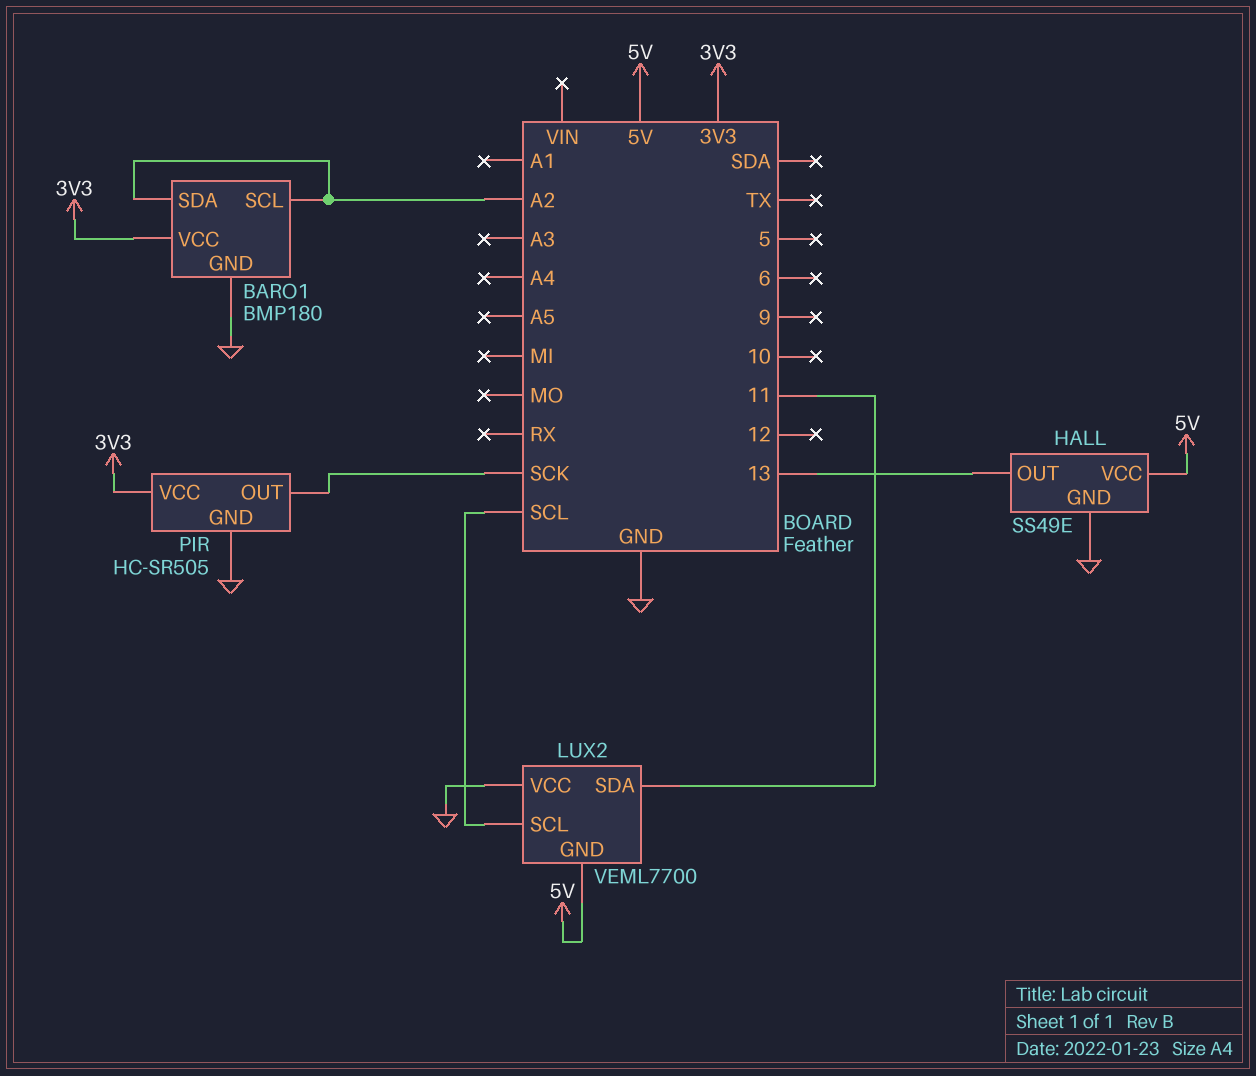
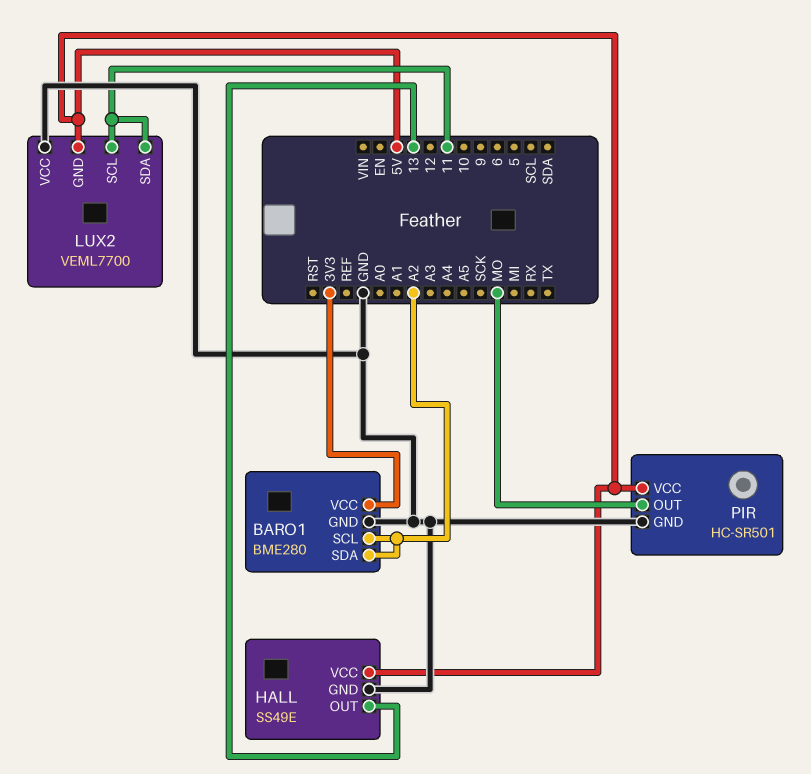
BARO1: BMP180 -> BME280
LUX2 pin SCL: SCL -> 11
PIR: HC-SR505 -> HC-SR501
PIR pin OUT: SCK -> MO
PIR pin VCC: 3V3 -> 5V

